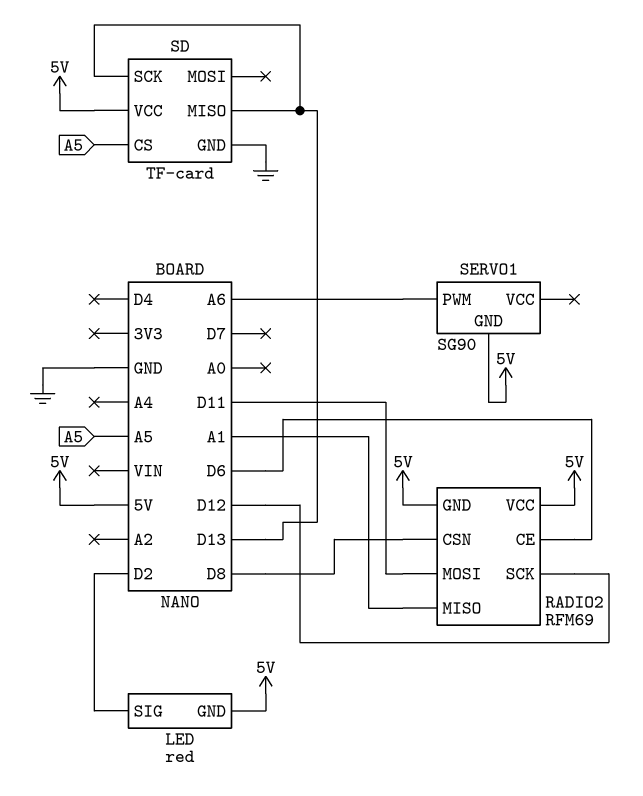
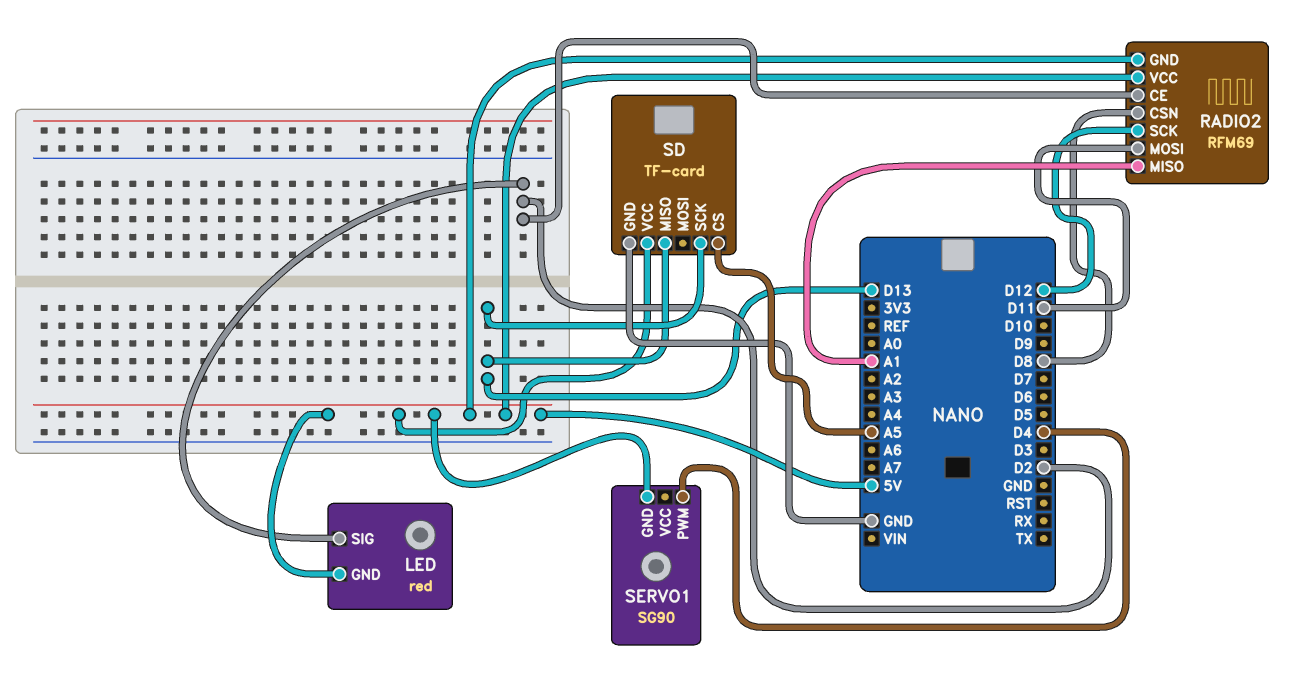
RADIO2 pin CE: D6 -> D2
SERVO1 pin PWM: A6 -> D4

